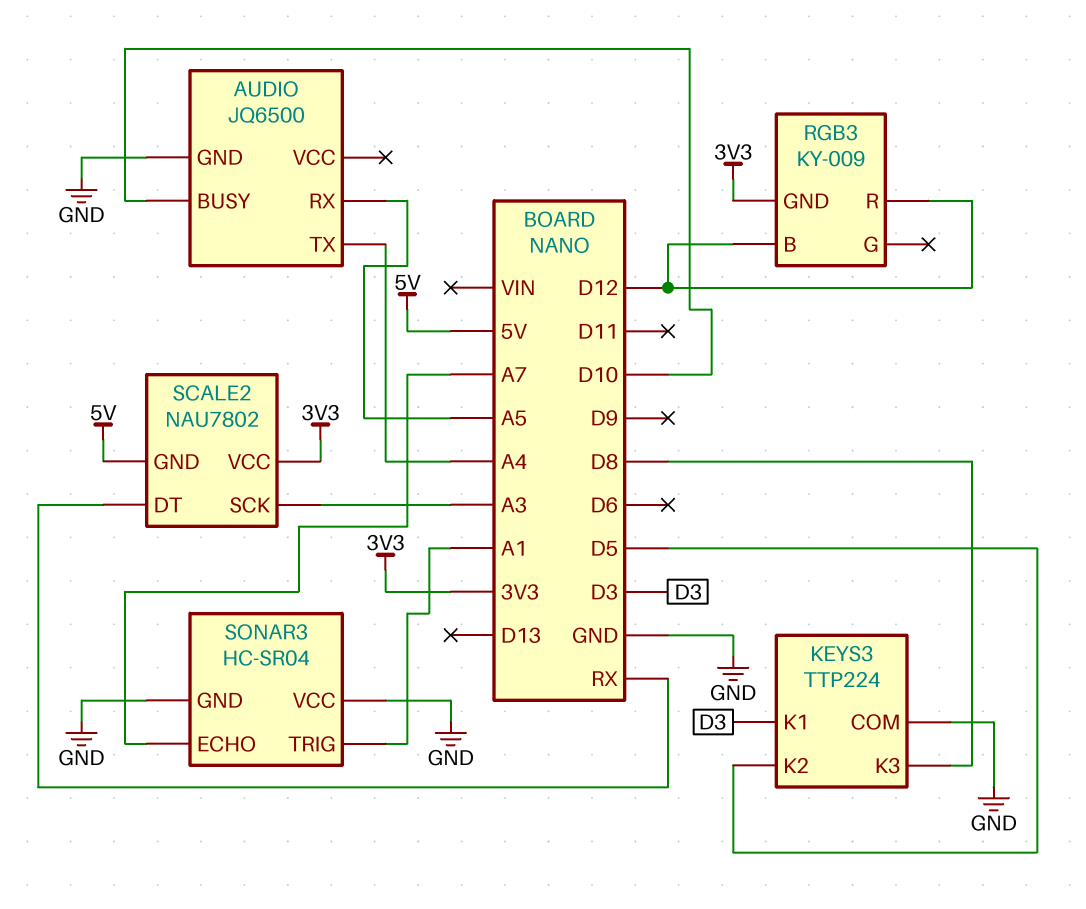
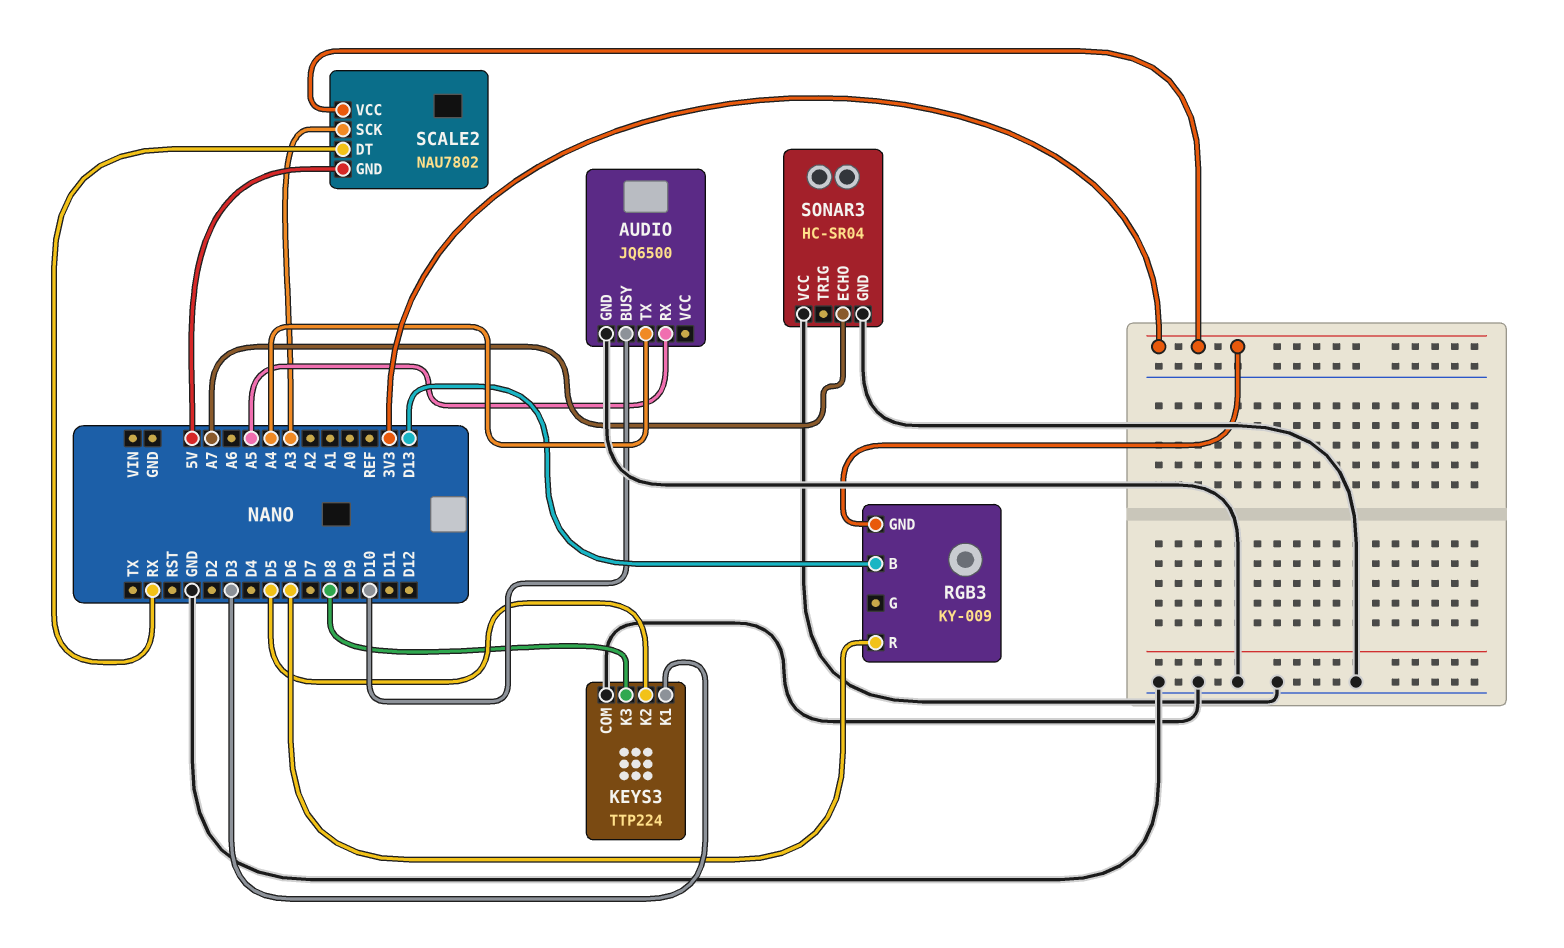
RGB3 pin B: D12 -> D13
RGB3 pin R: D12 -> D6
SONAR3 pin TRIG: A1 -> none

